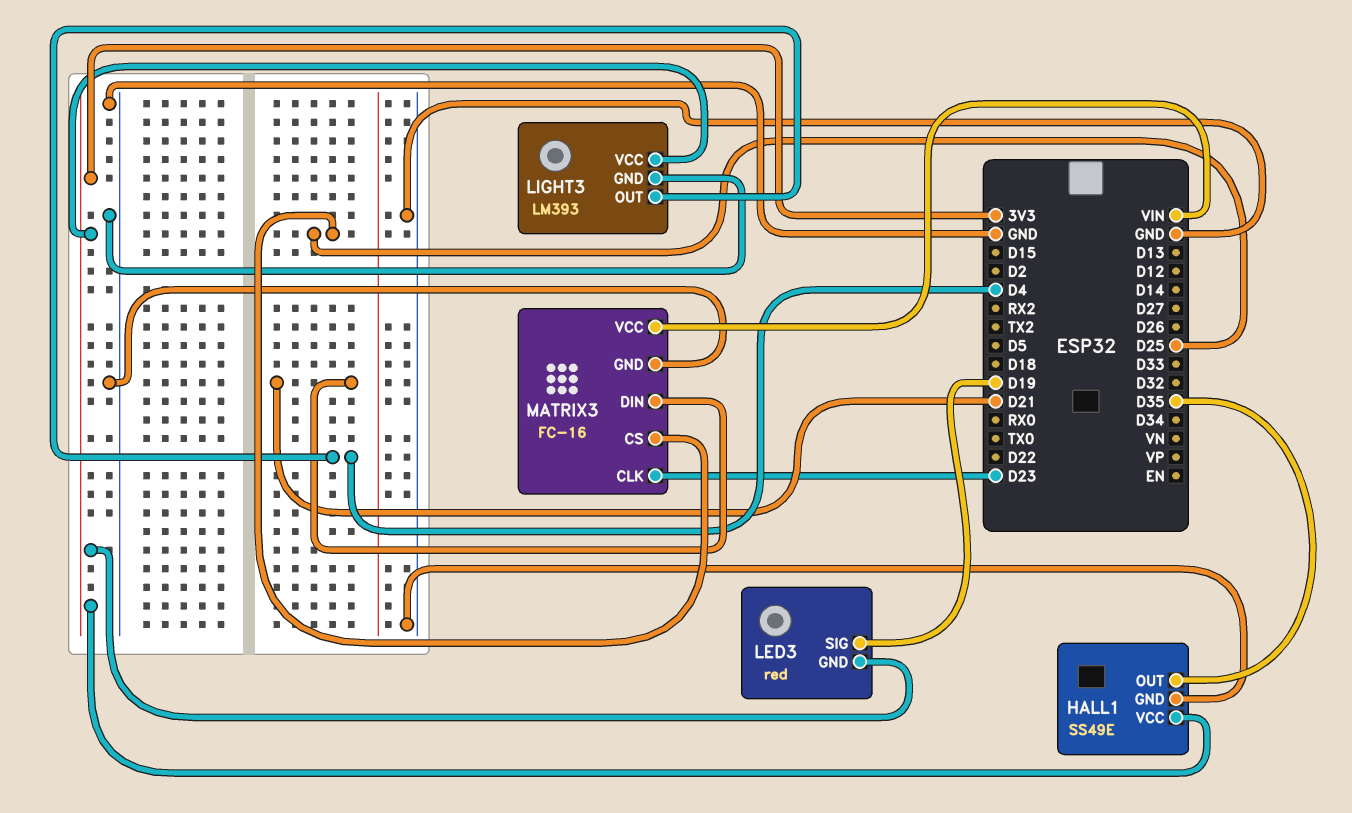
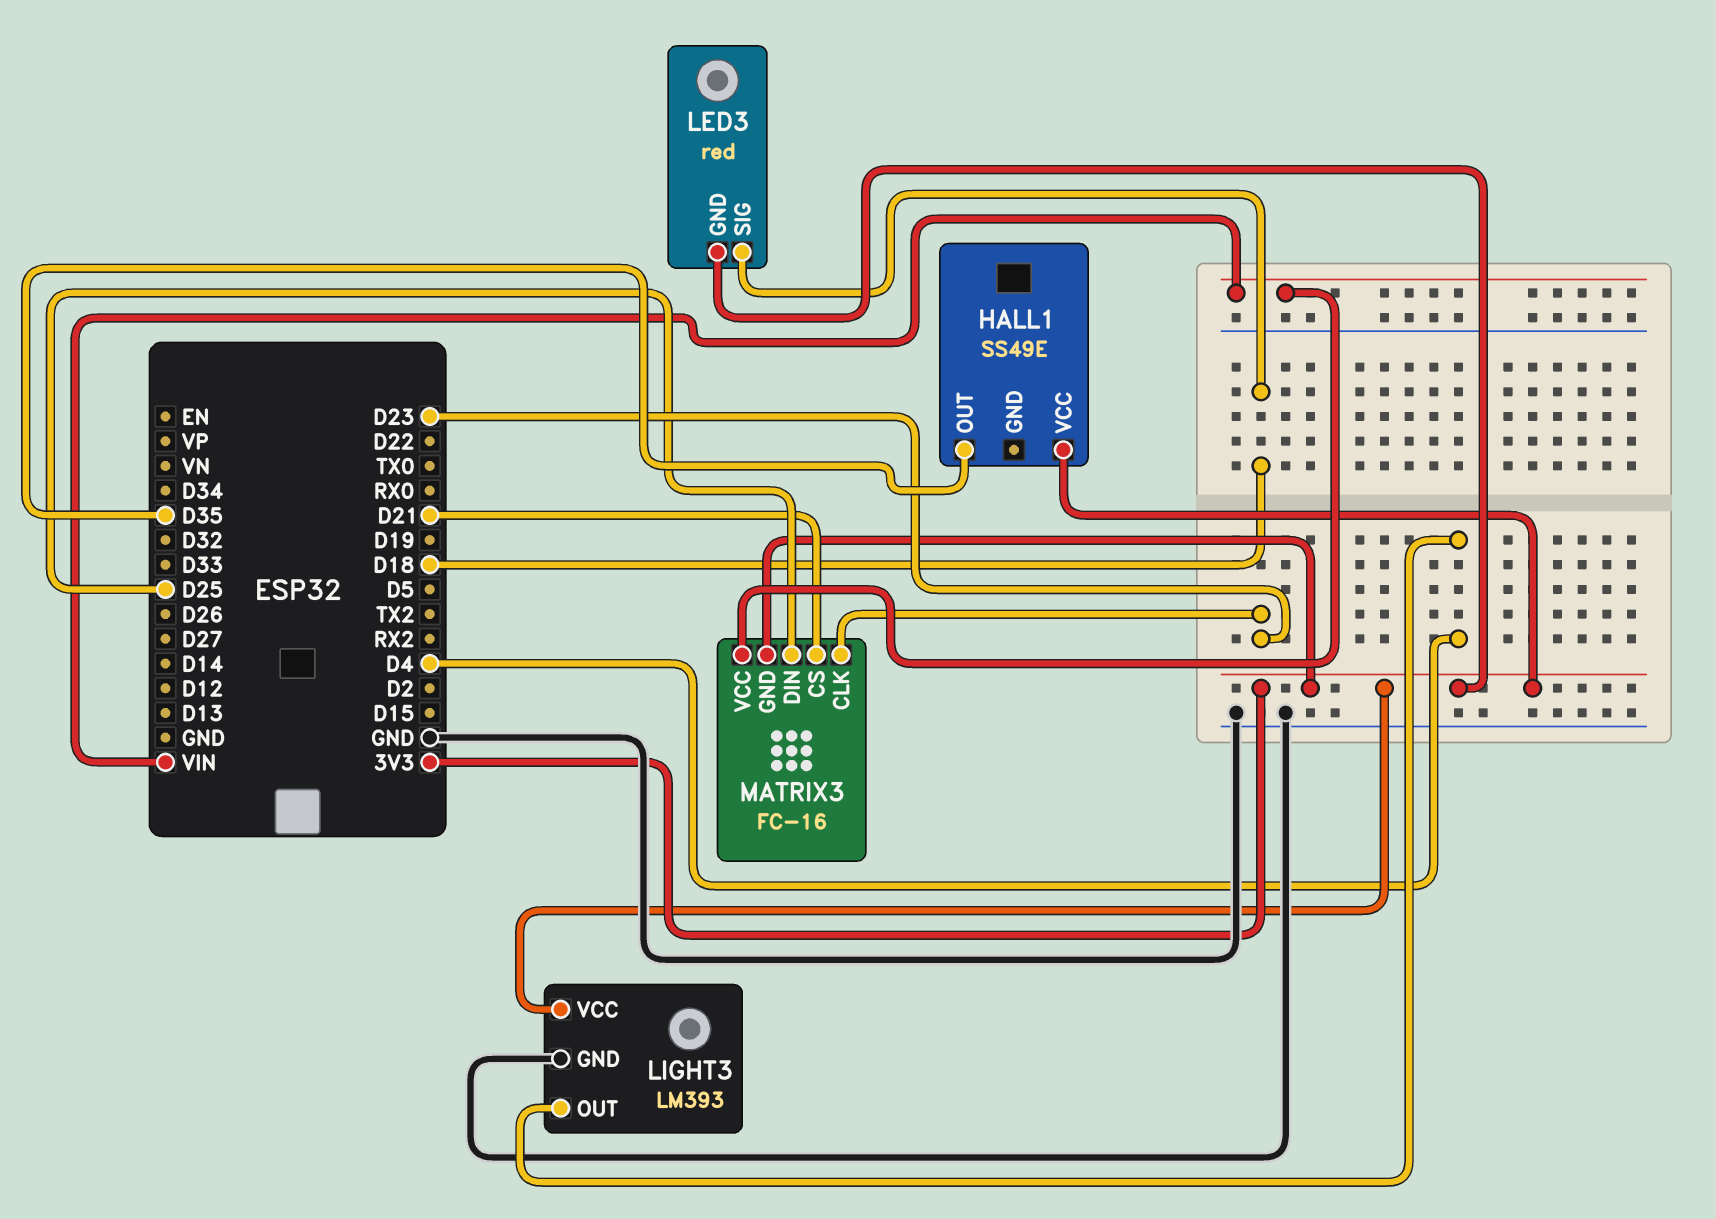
HALL1 pin GND: GND -> none
LED3 pin SIG: D19 -> D18
MATRIX3 pin CS: D25 -> D21
MATRIX3 pin DIN: D21 -> D25
MATRIX3 pin GND: GND -> 3V3

